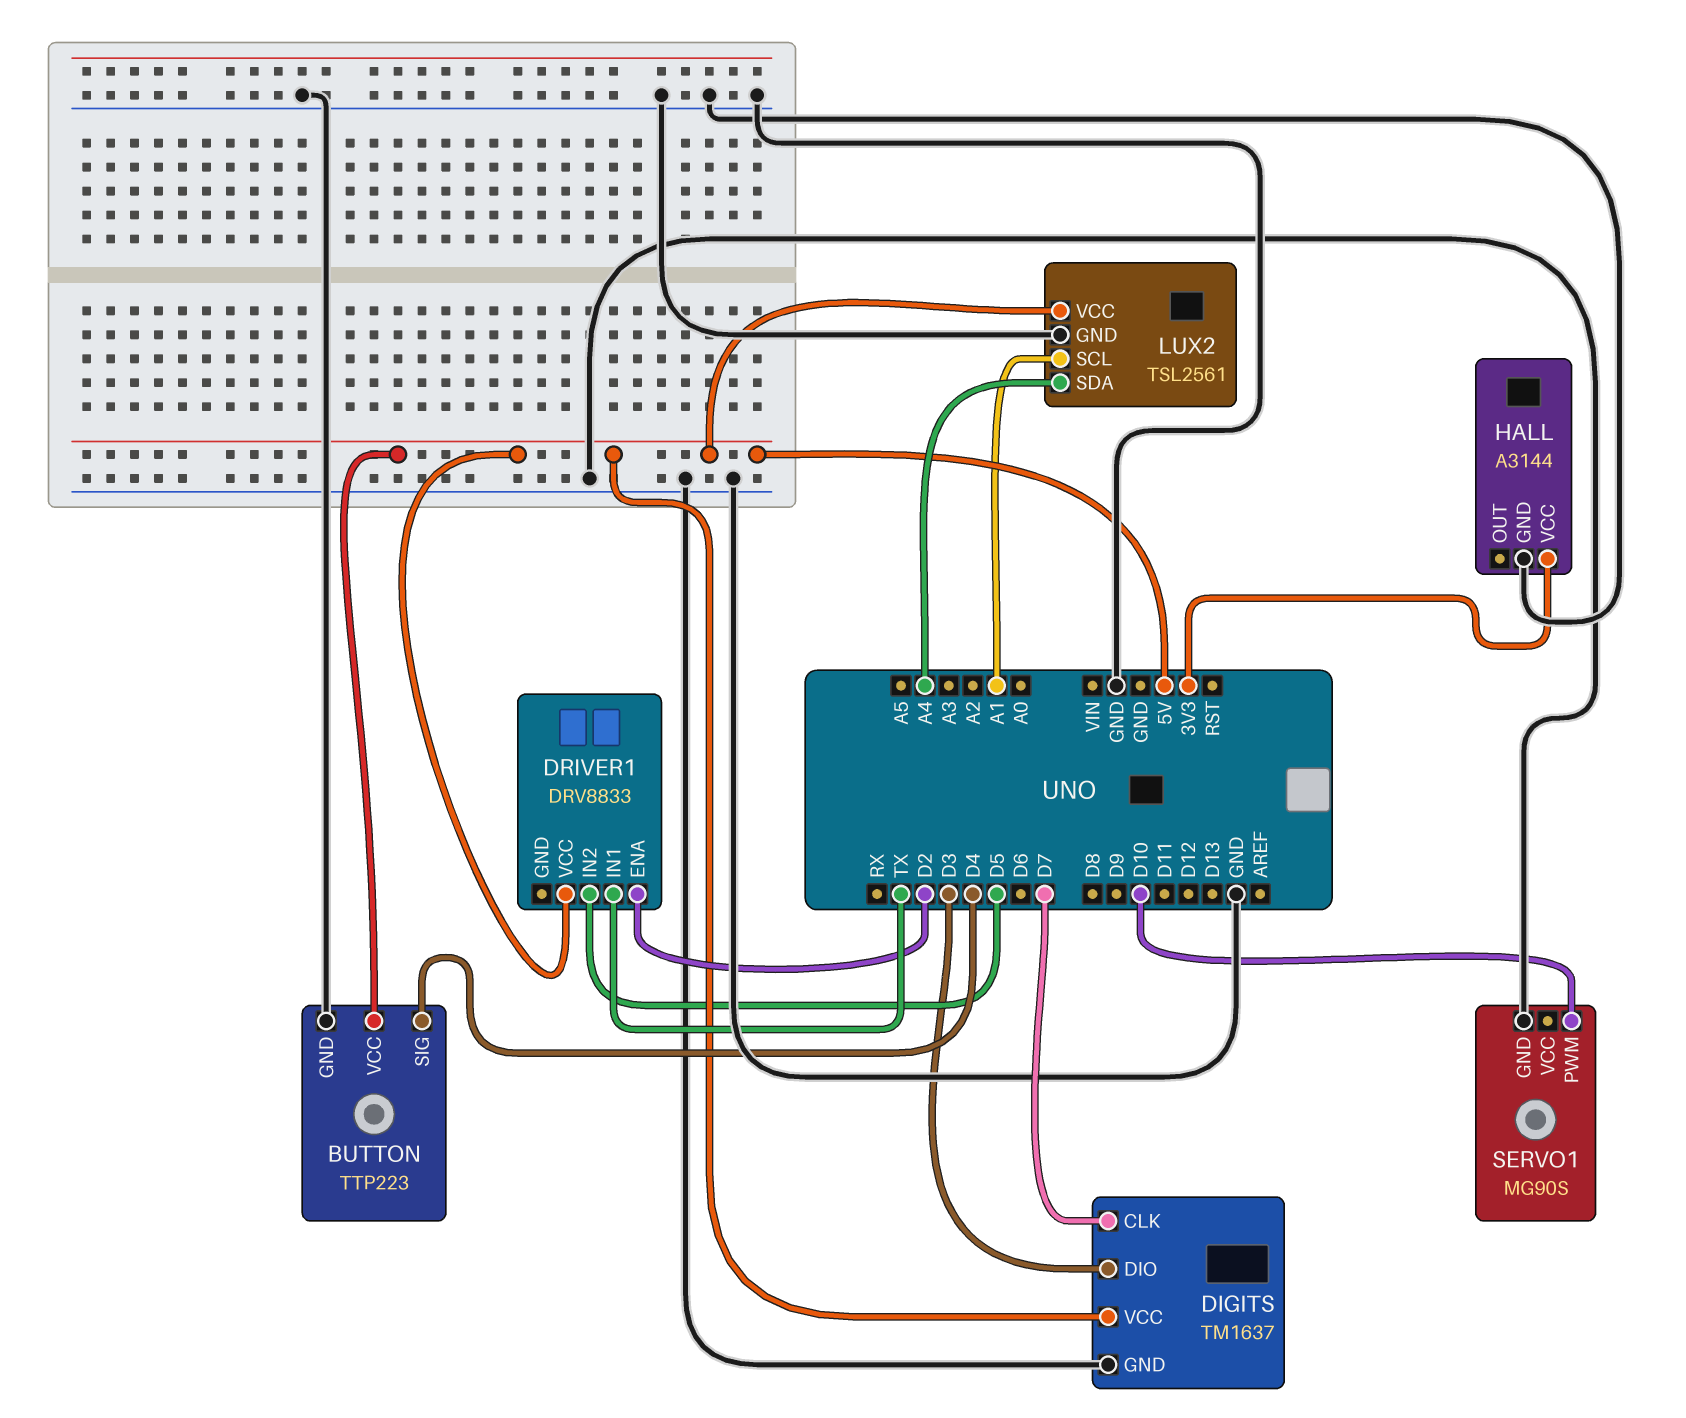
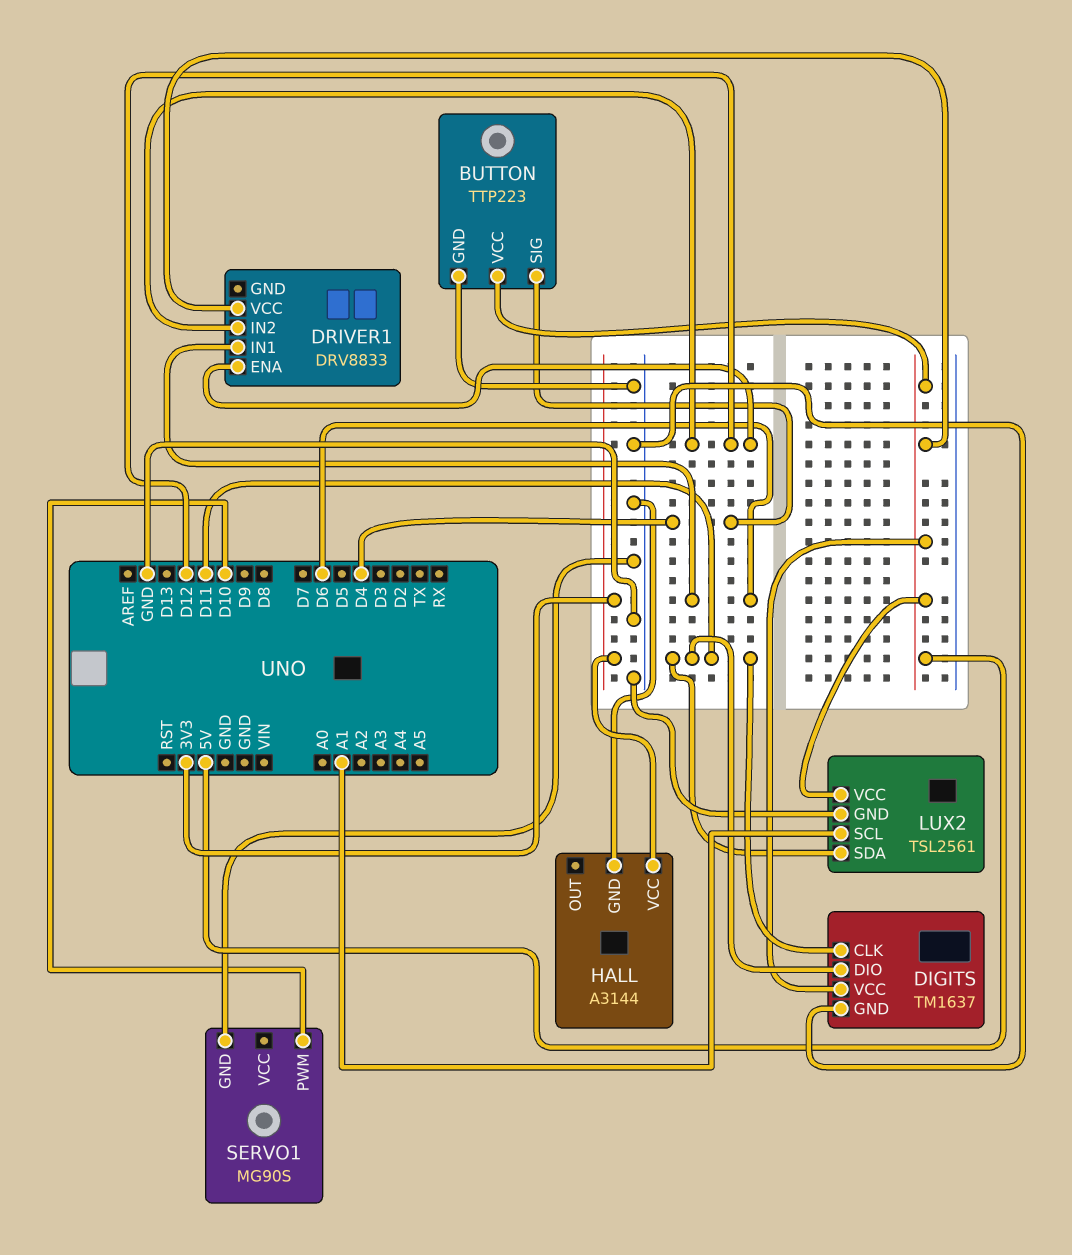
DIGITS pin CLK: D7 -> D11
DIGITS pin DIO: D3 -> D11
DRIVER1 pin ENA: D2 -> D12
DRIVER1 pin IN1: TX -> D6
DRIVER1 pin IN2: D5 -> D12
LUX2 pin SDA: A4 -> D11

